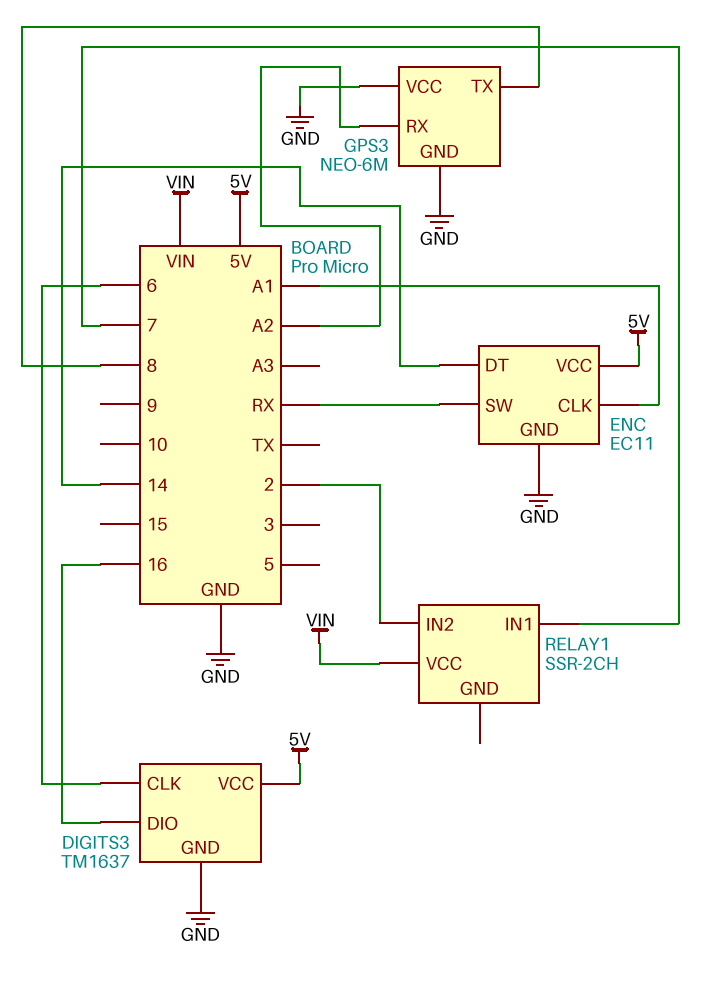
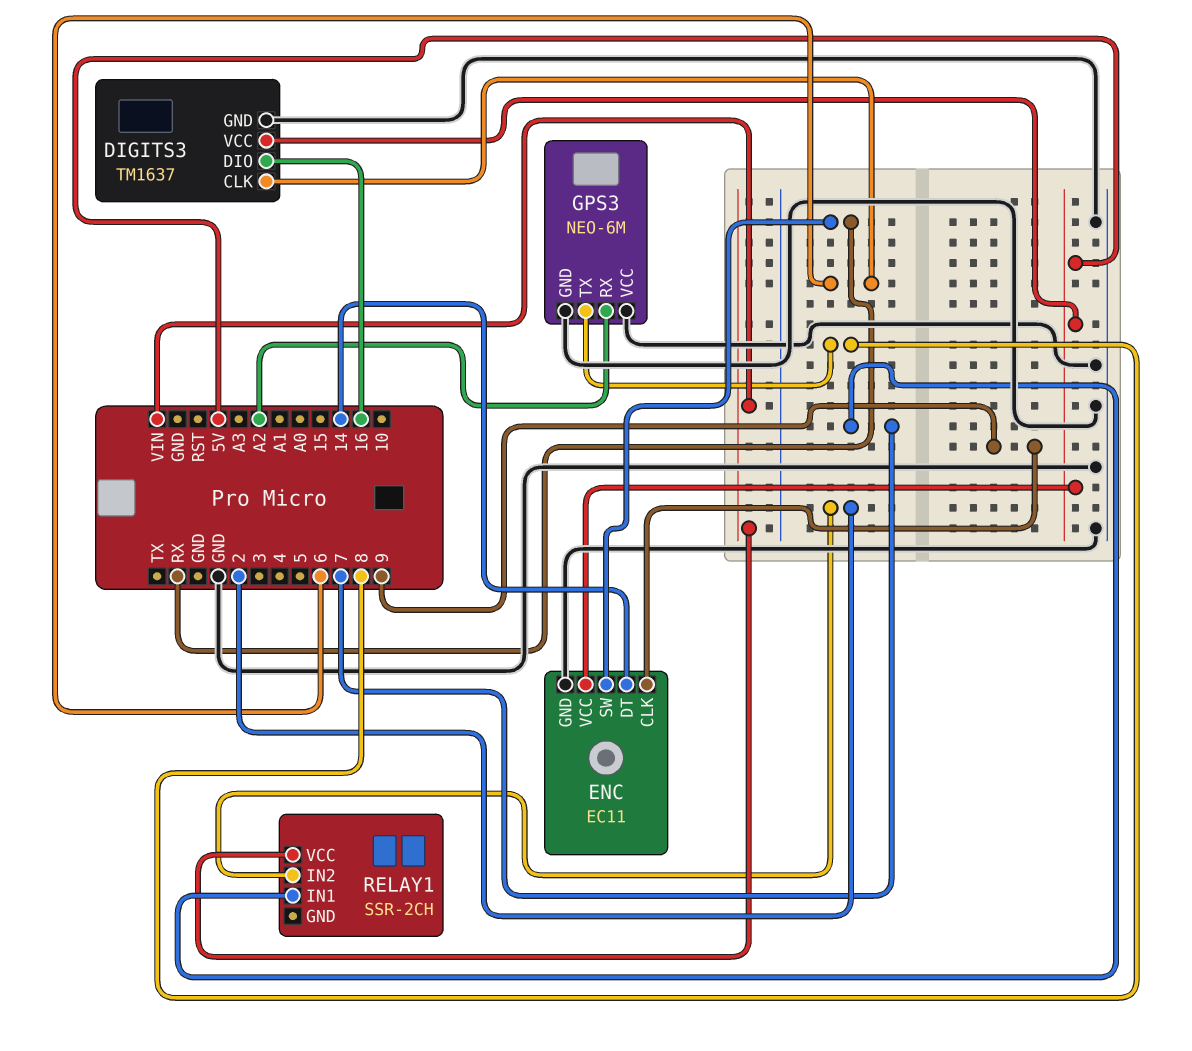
ENC pin CLK: A1 -> 9

